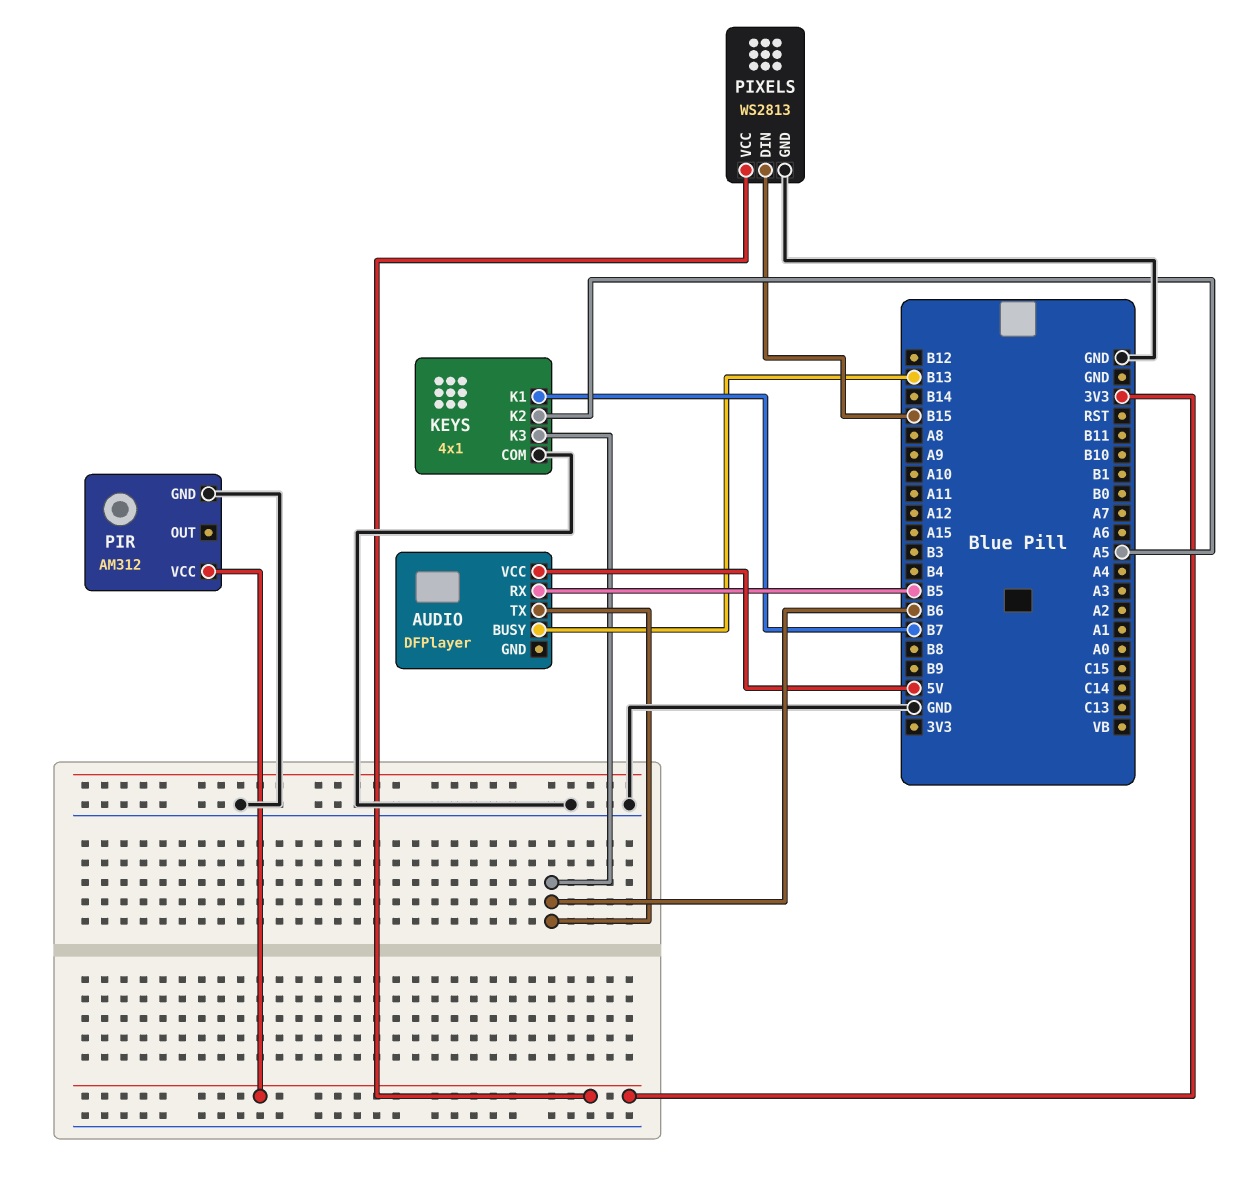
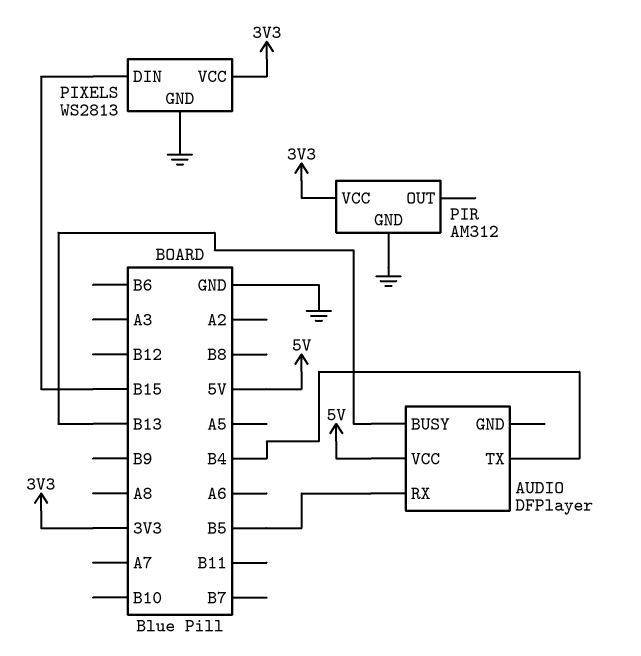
AUDIO pin TX: B6 -> B4
KEYS: 4x1 -> none
KEYS pin COM: GND -> none
KEYS pin K1: B7 -> none
KEYS pin K2: A5 -> none
KEYS pin K3: B6 -> none

